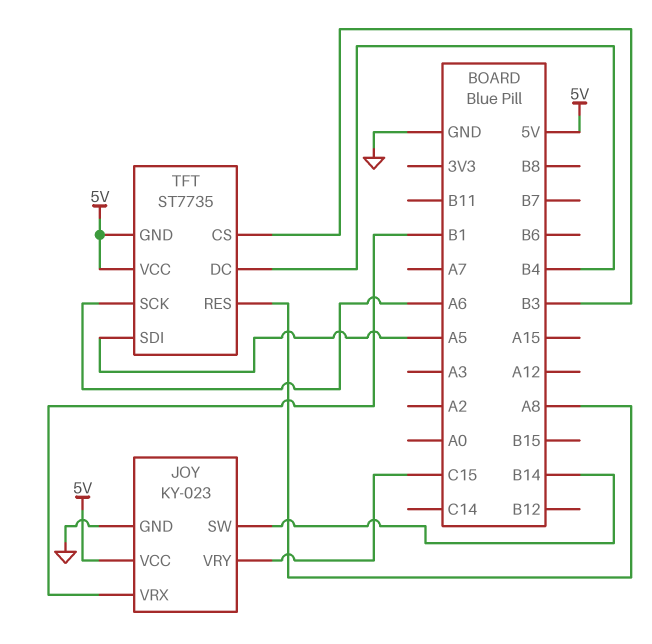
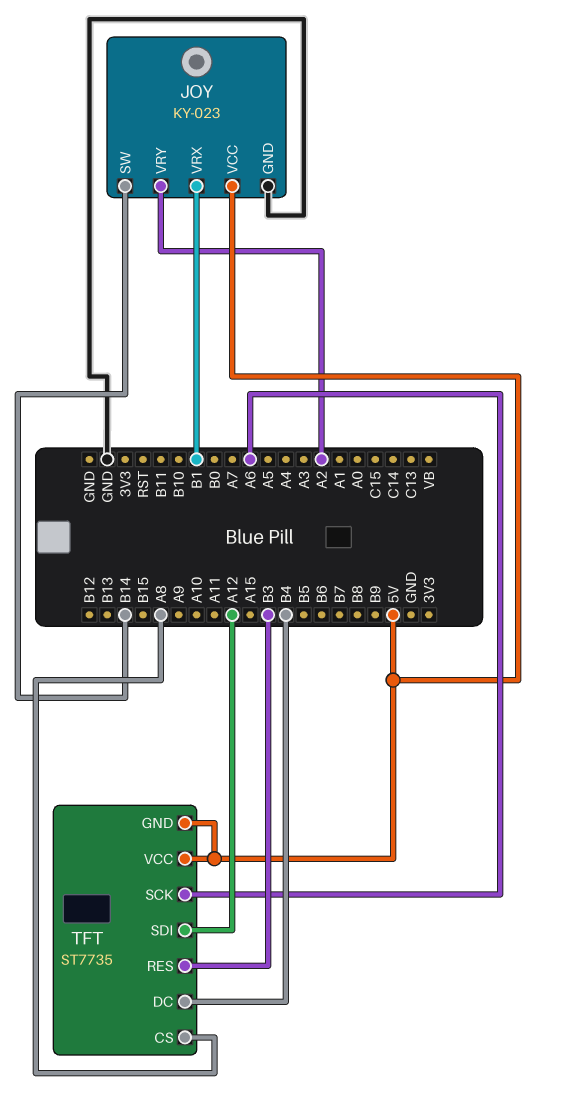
JOY pin VRY: C15 -> A2
TFT pin CS: B3 -> A8
TFT pin RES: A8 -> B3
TFT pin SDI: A5 -> A12

